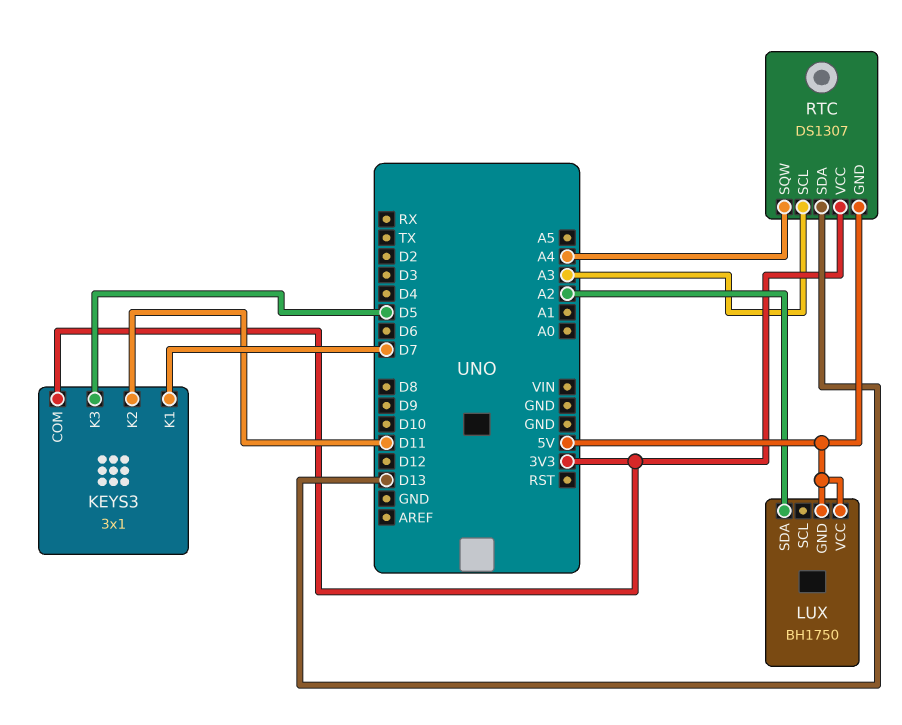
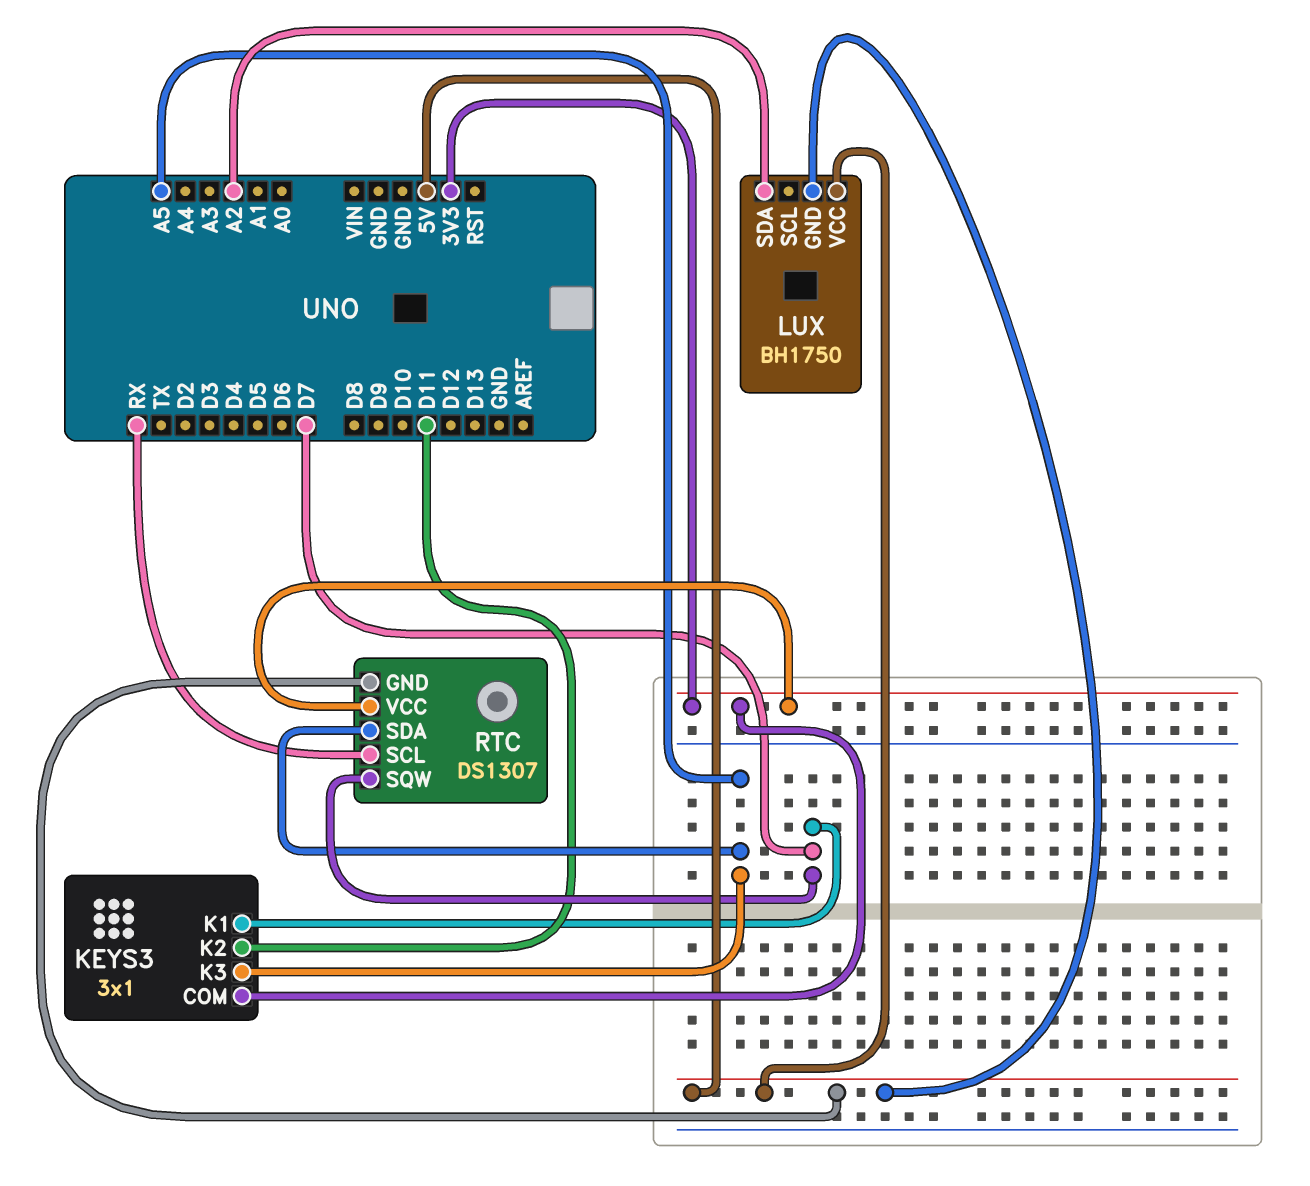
KEYS3 pin K3: D5 -> A5
RTC pin SCL: A3 -> RX
RTC pin SDA: D13 -> A5
RTC pin SQW: A4 -> D7

